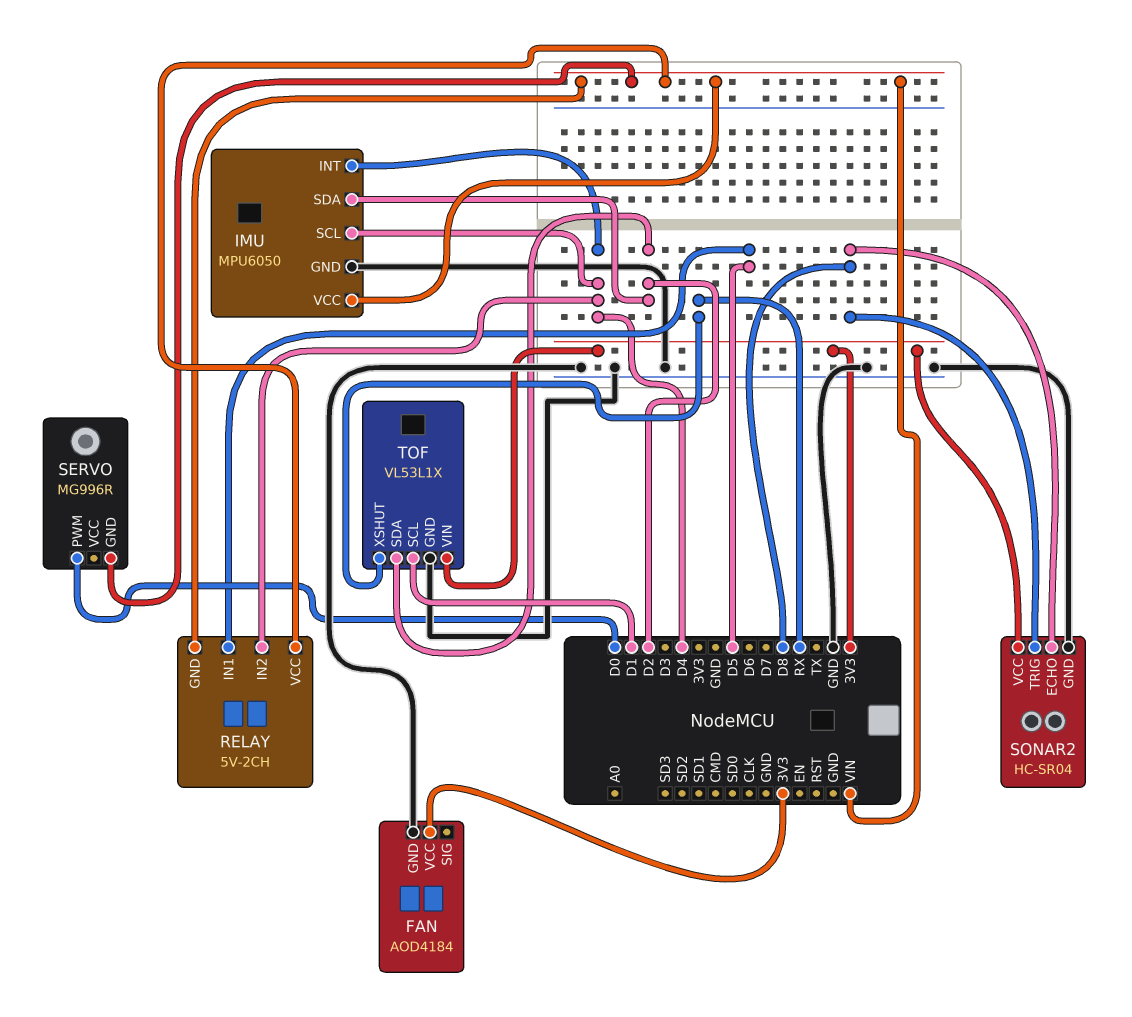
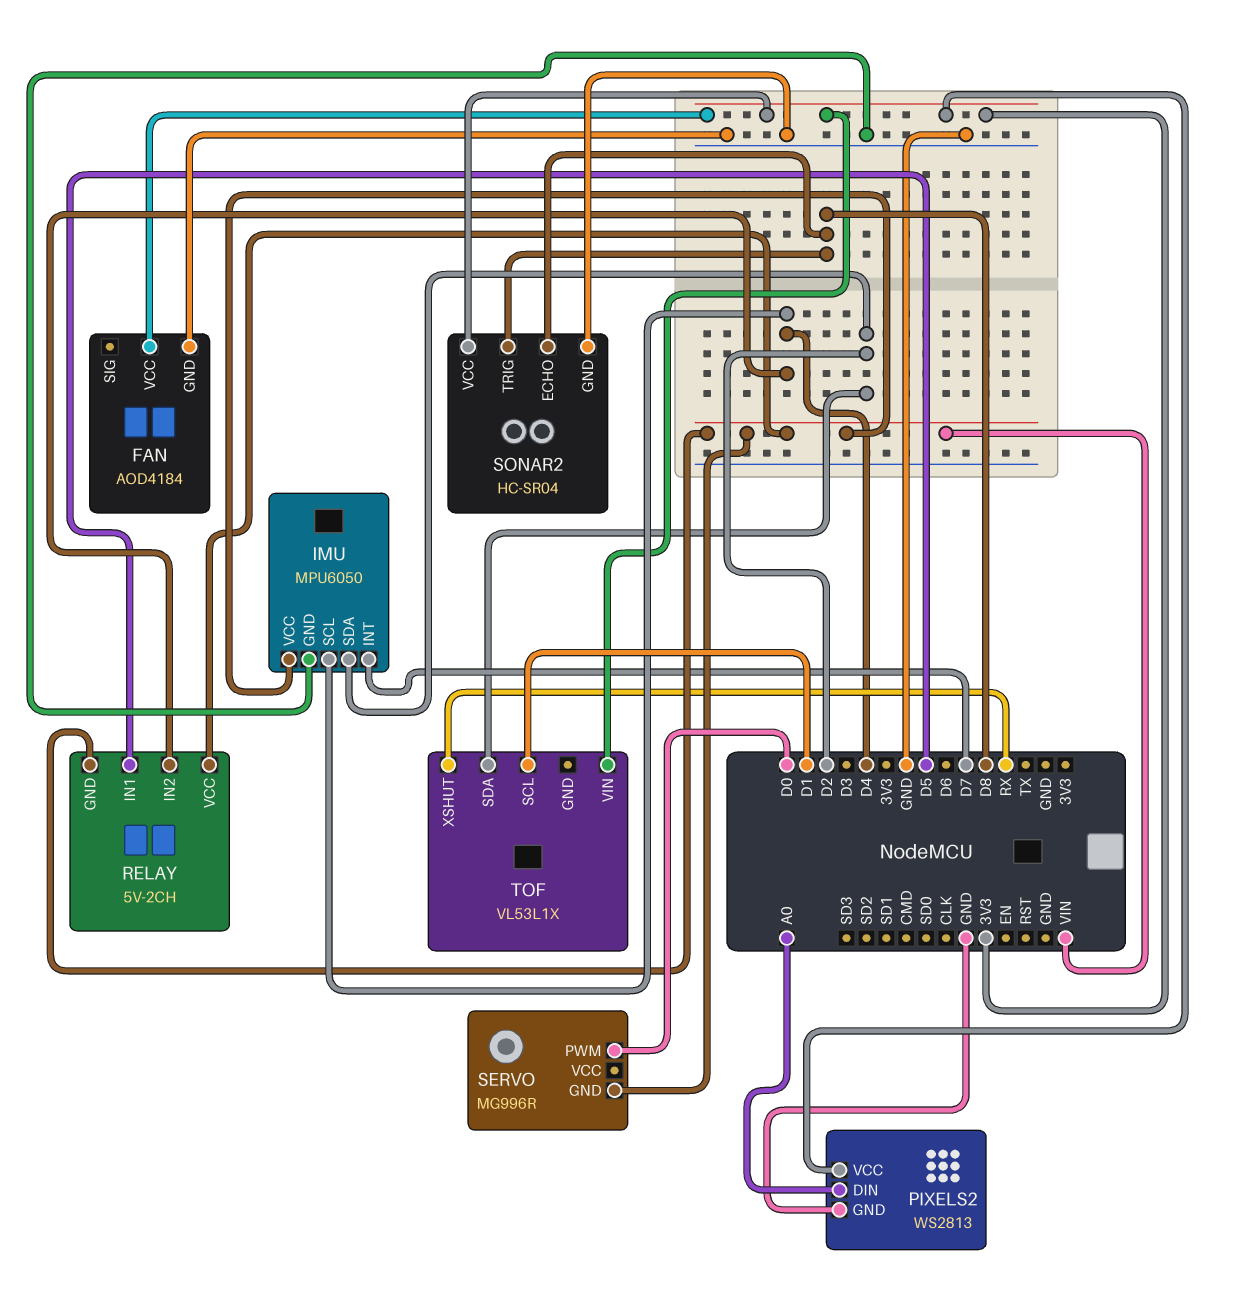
IMU pin INT: D4 -> D7
PIXELS2: none -> WS2813
PIXELS2 pin DIN: none -> A0
PIXELS2 pin GND: none -> GND
PIXELS2 pin VCC: none -> 3V3
TOF pin GND: GND -> none

